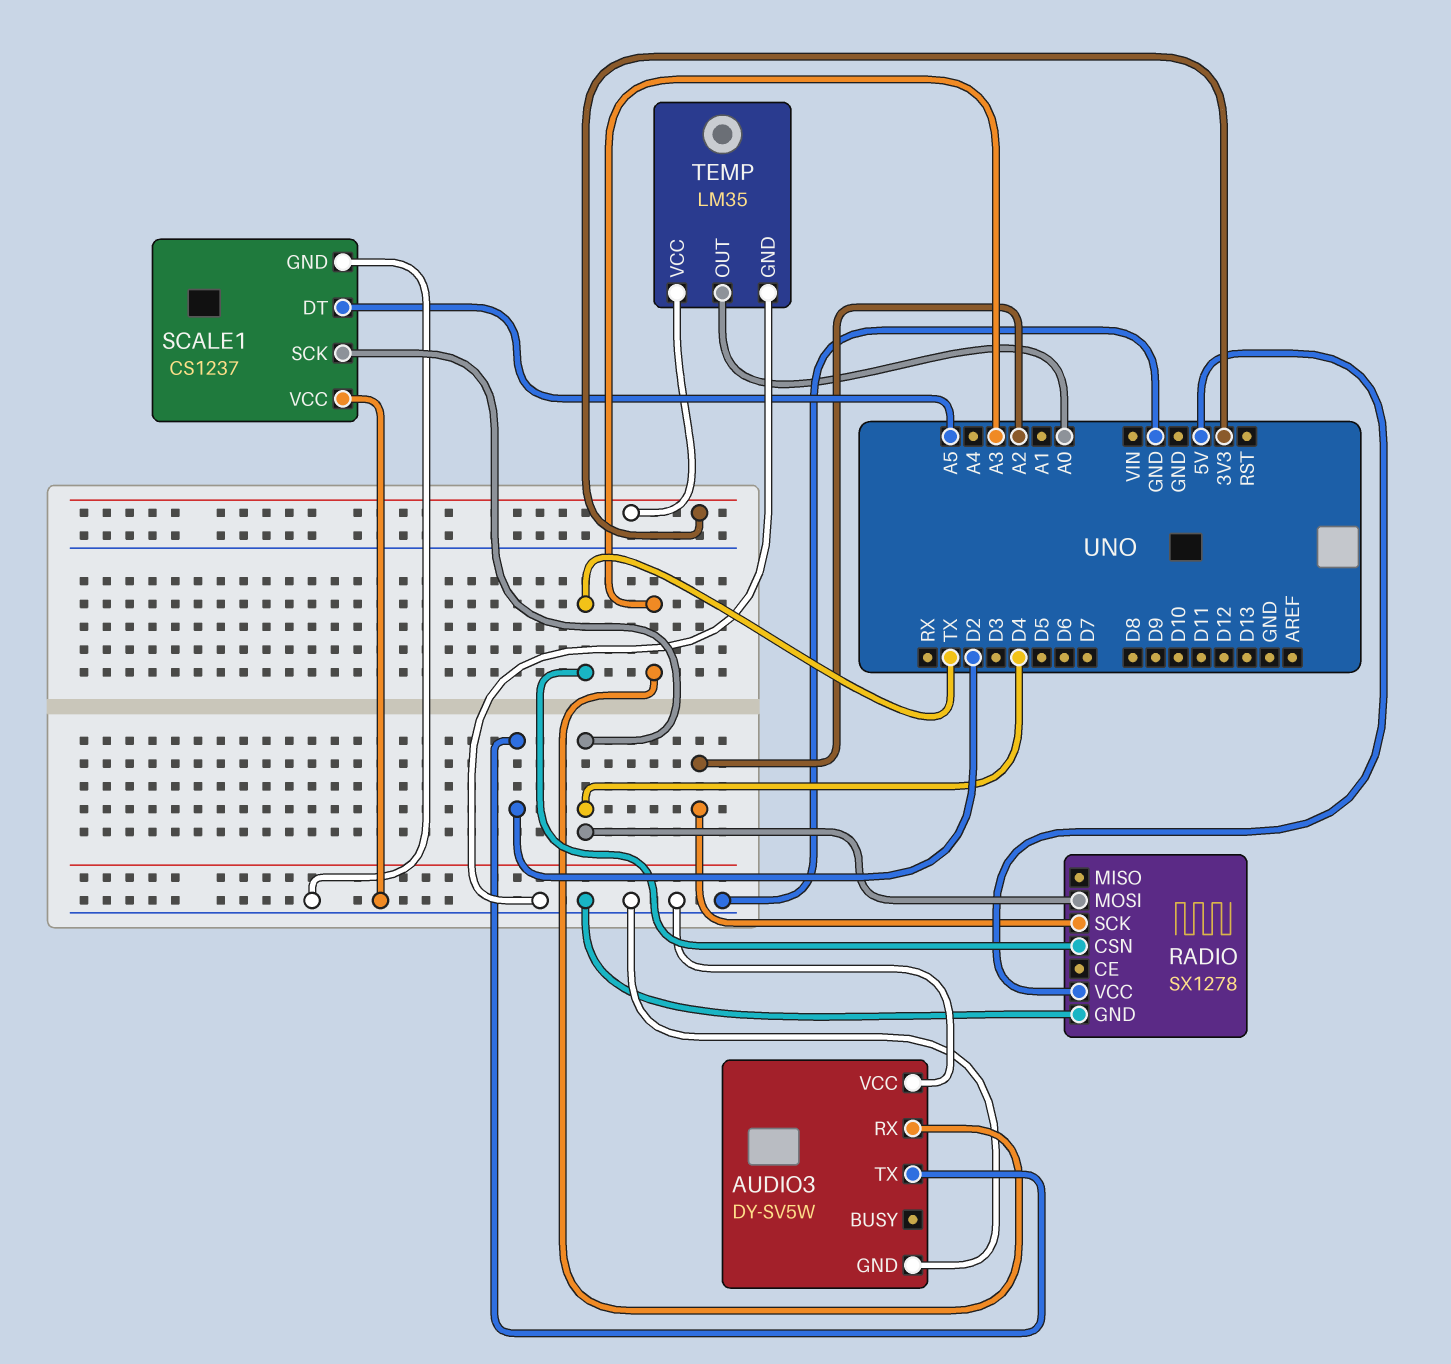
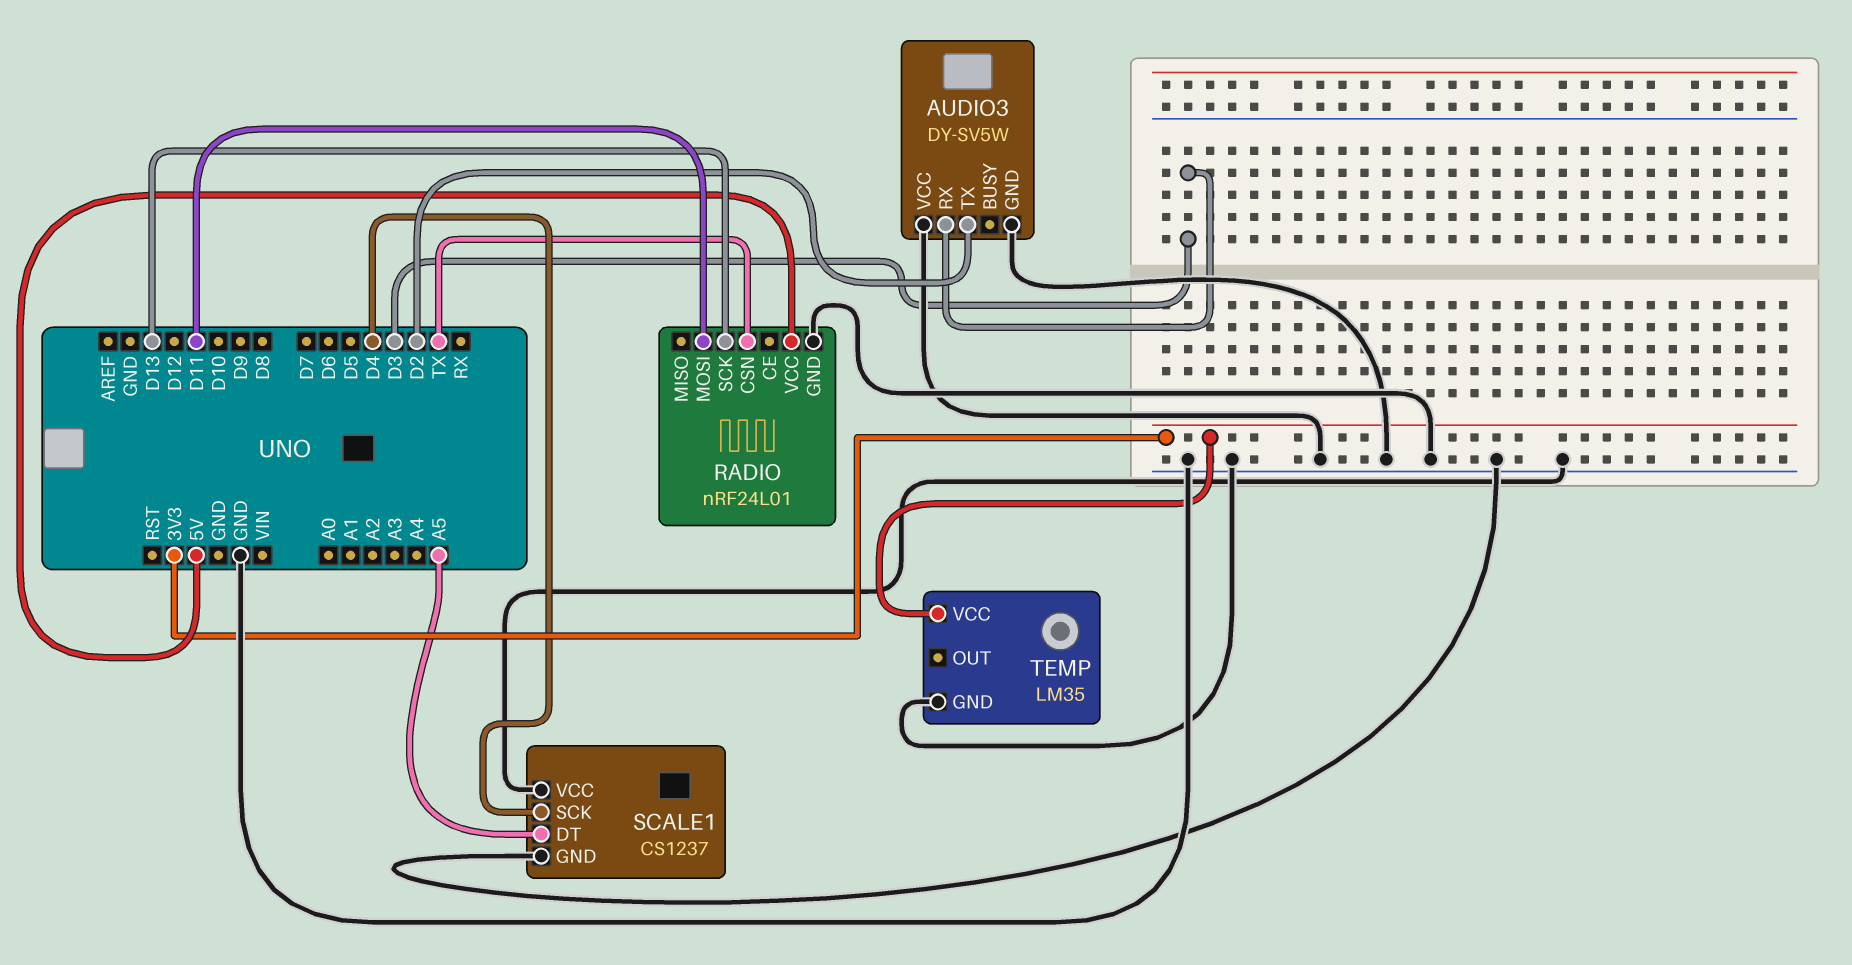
AUDIO3 pin RX: A3 -> D3
RADIO: SX1278 -> nRF24L01
RADIO pin MOSI: D4 -> D11
RADIO pin SCK: A2 -> D13
TEMP pin OUT: A0 -> none

